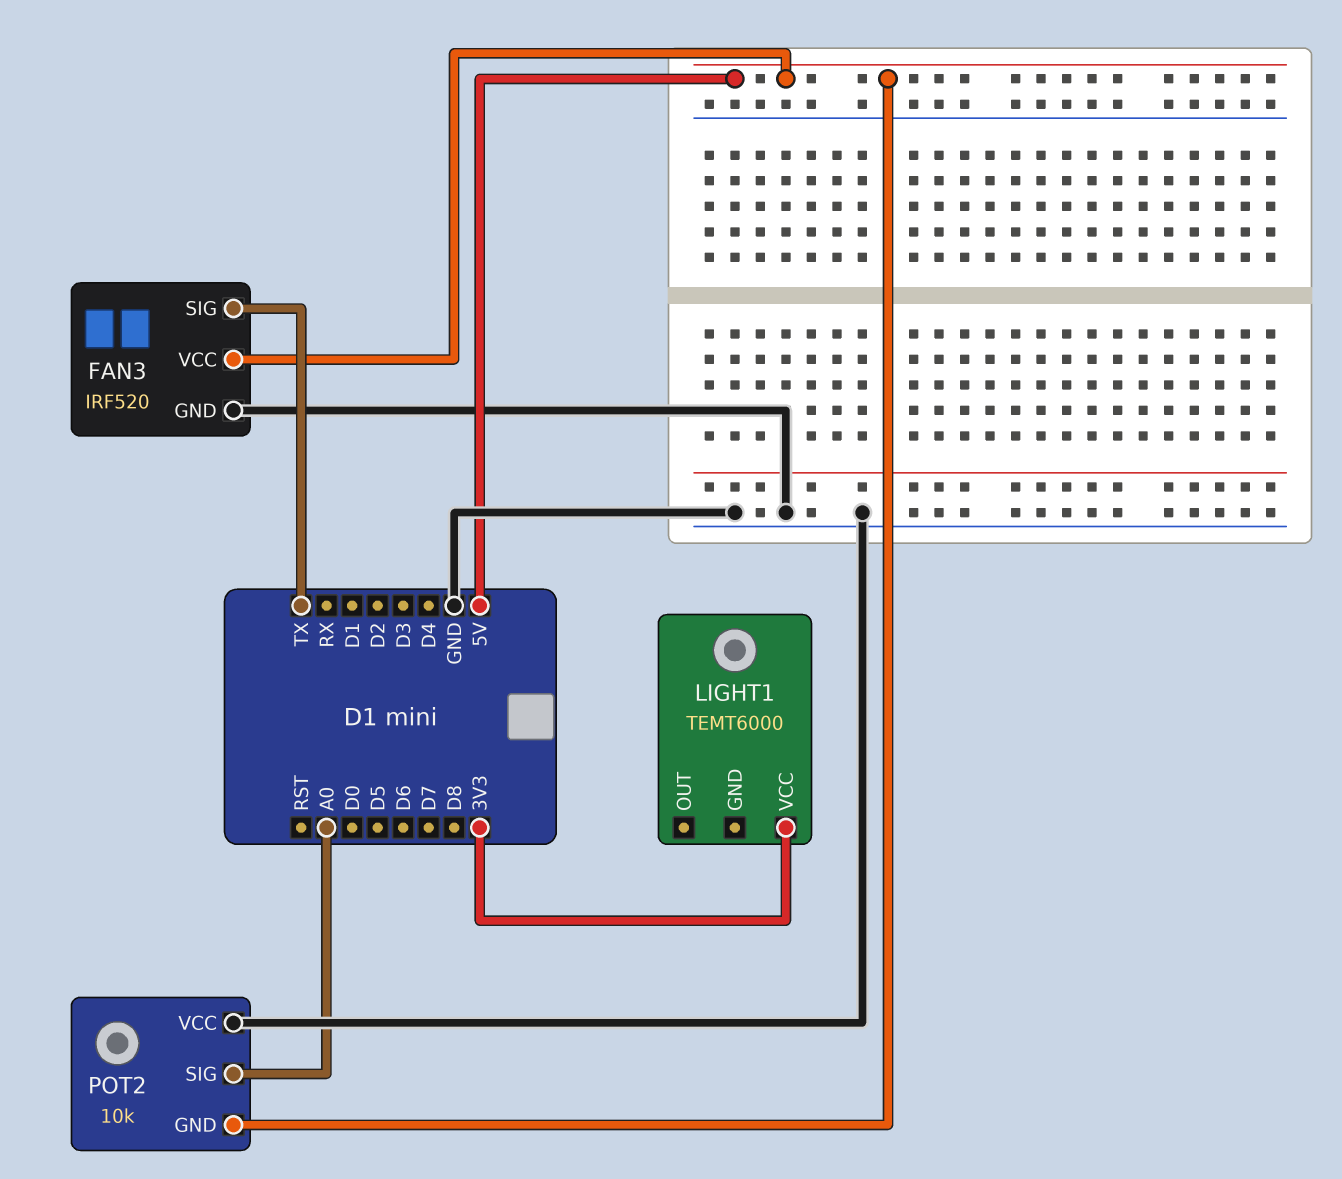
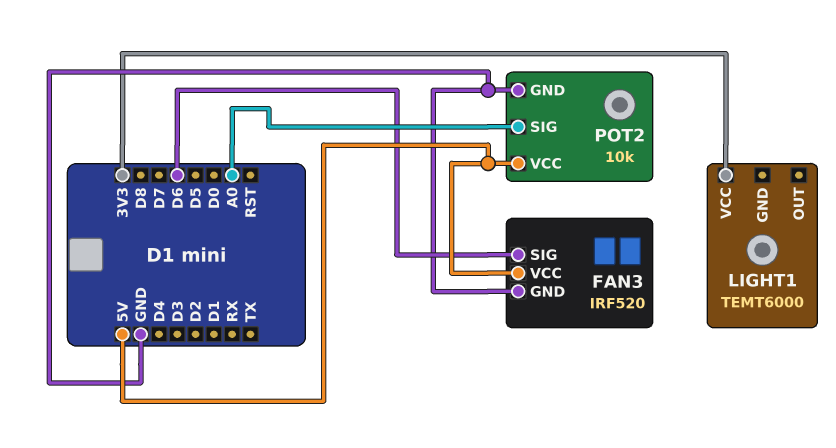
FAN3 pin SIG: TX -> D6
POT2 pin GND: 5V -> GND
POT2 pin VCC: GND -> 5V

